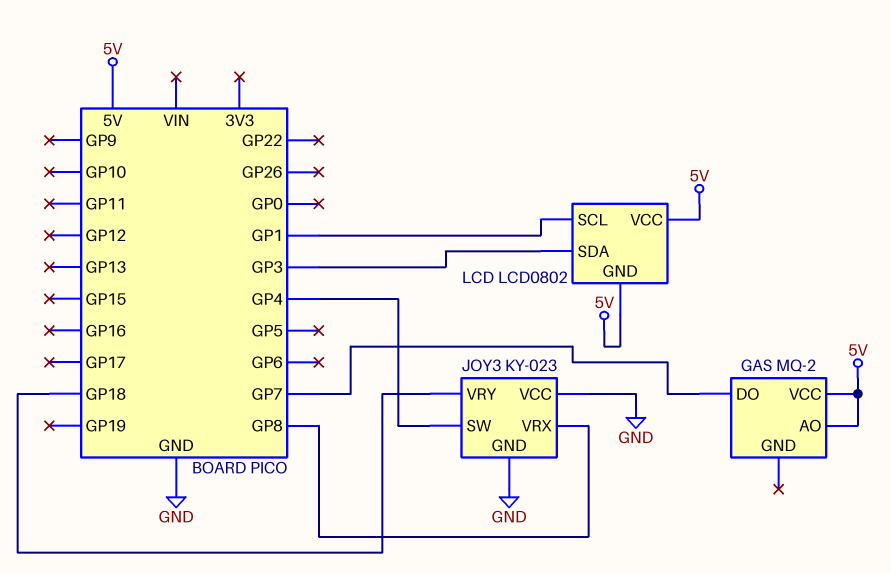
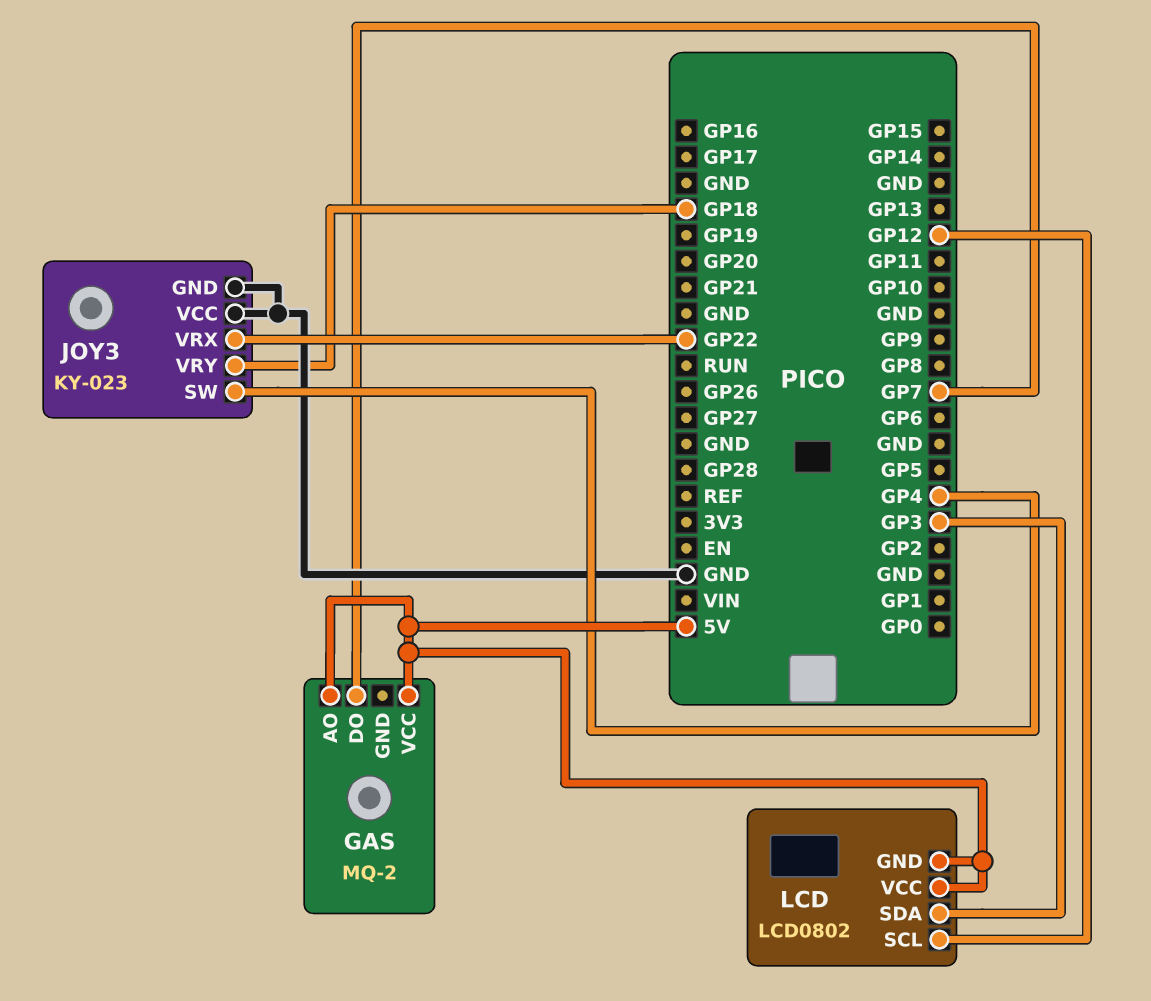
JOY3 pin VRX: GP8 -> GP22
LCD pin SCL: GP1 -> GP12

